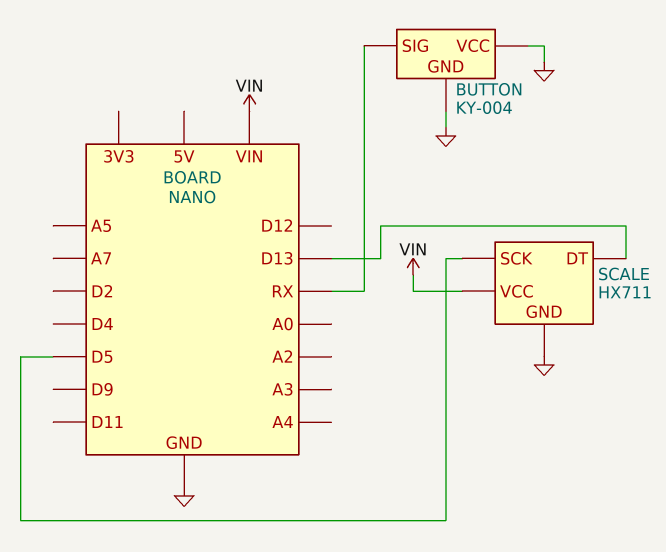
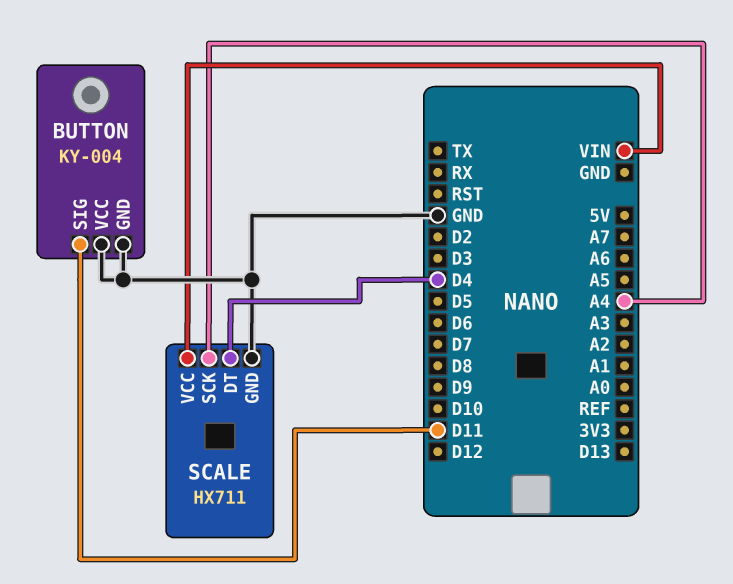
BUTTON pin SIG: RX -> D11
SCALE pin DT: D13 -> D4
SCALE pin SCK: D5 -> A4

